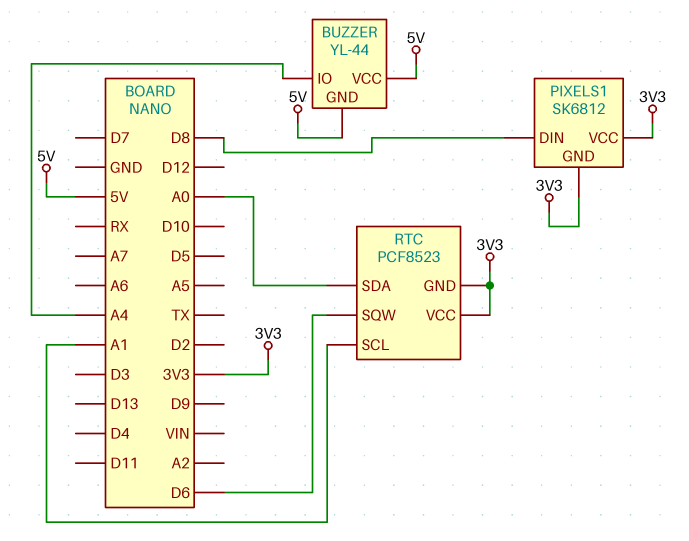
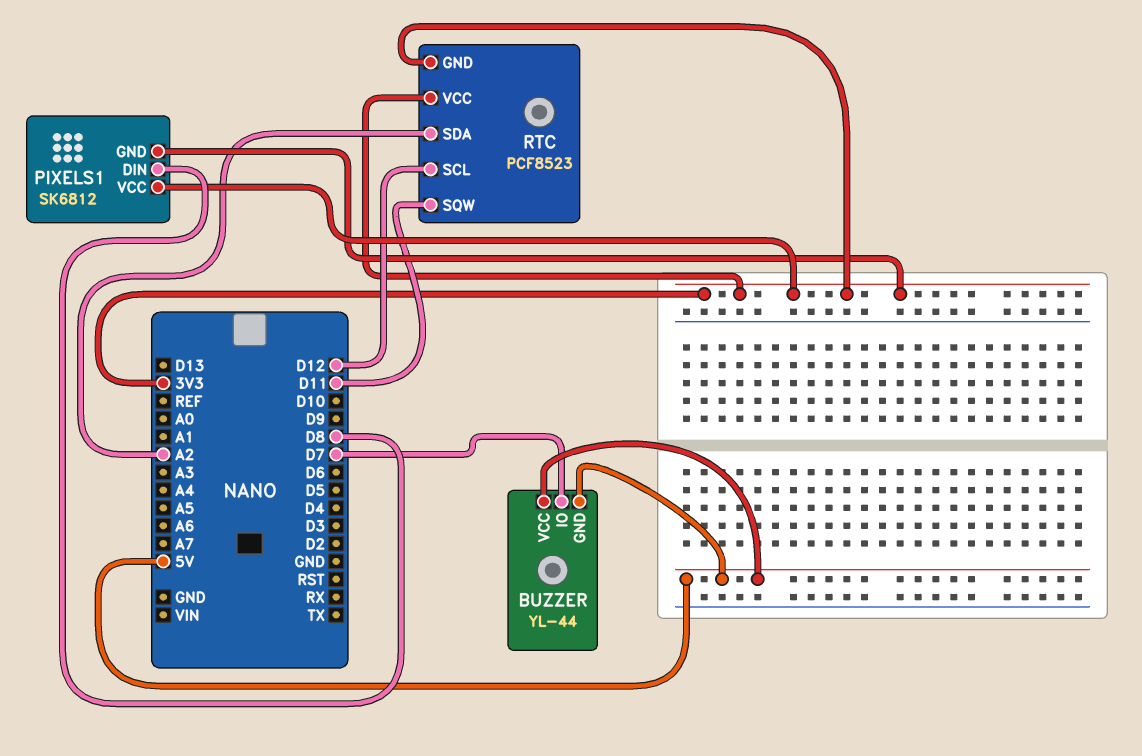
BUZZER pin IO: A4 -> D7
RTC pin SCL: A1 -> D12
RTC pin SDA: A0 -> A2
RTC pin SQW: D6 -> D11

